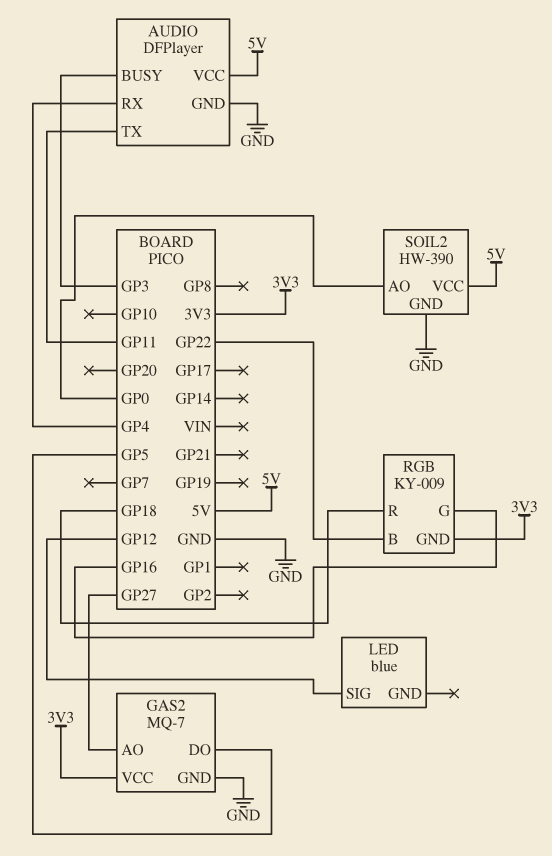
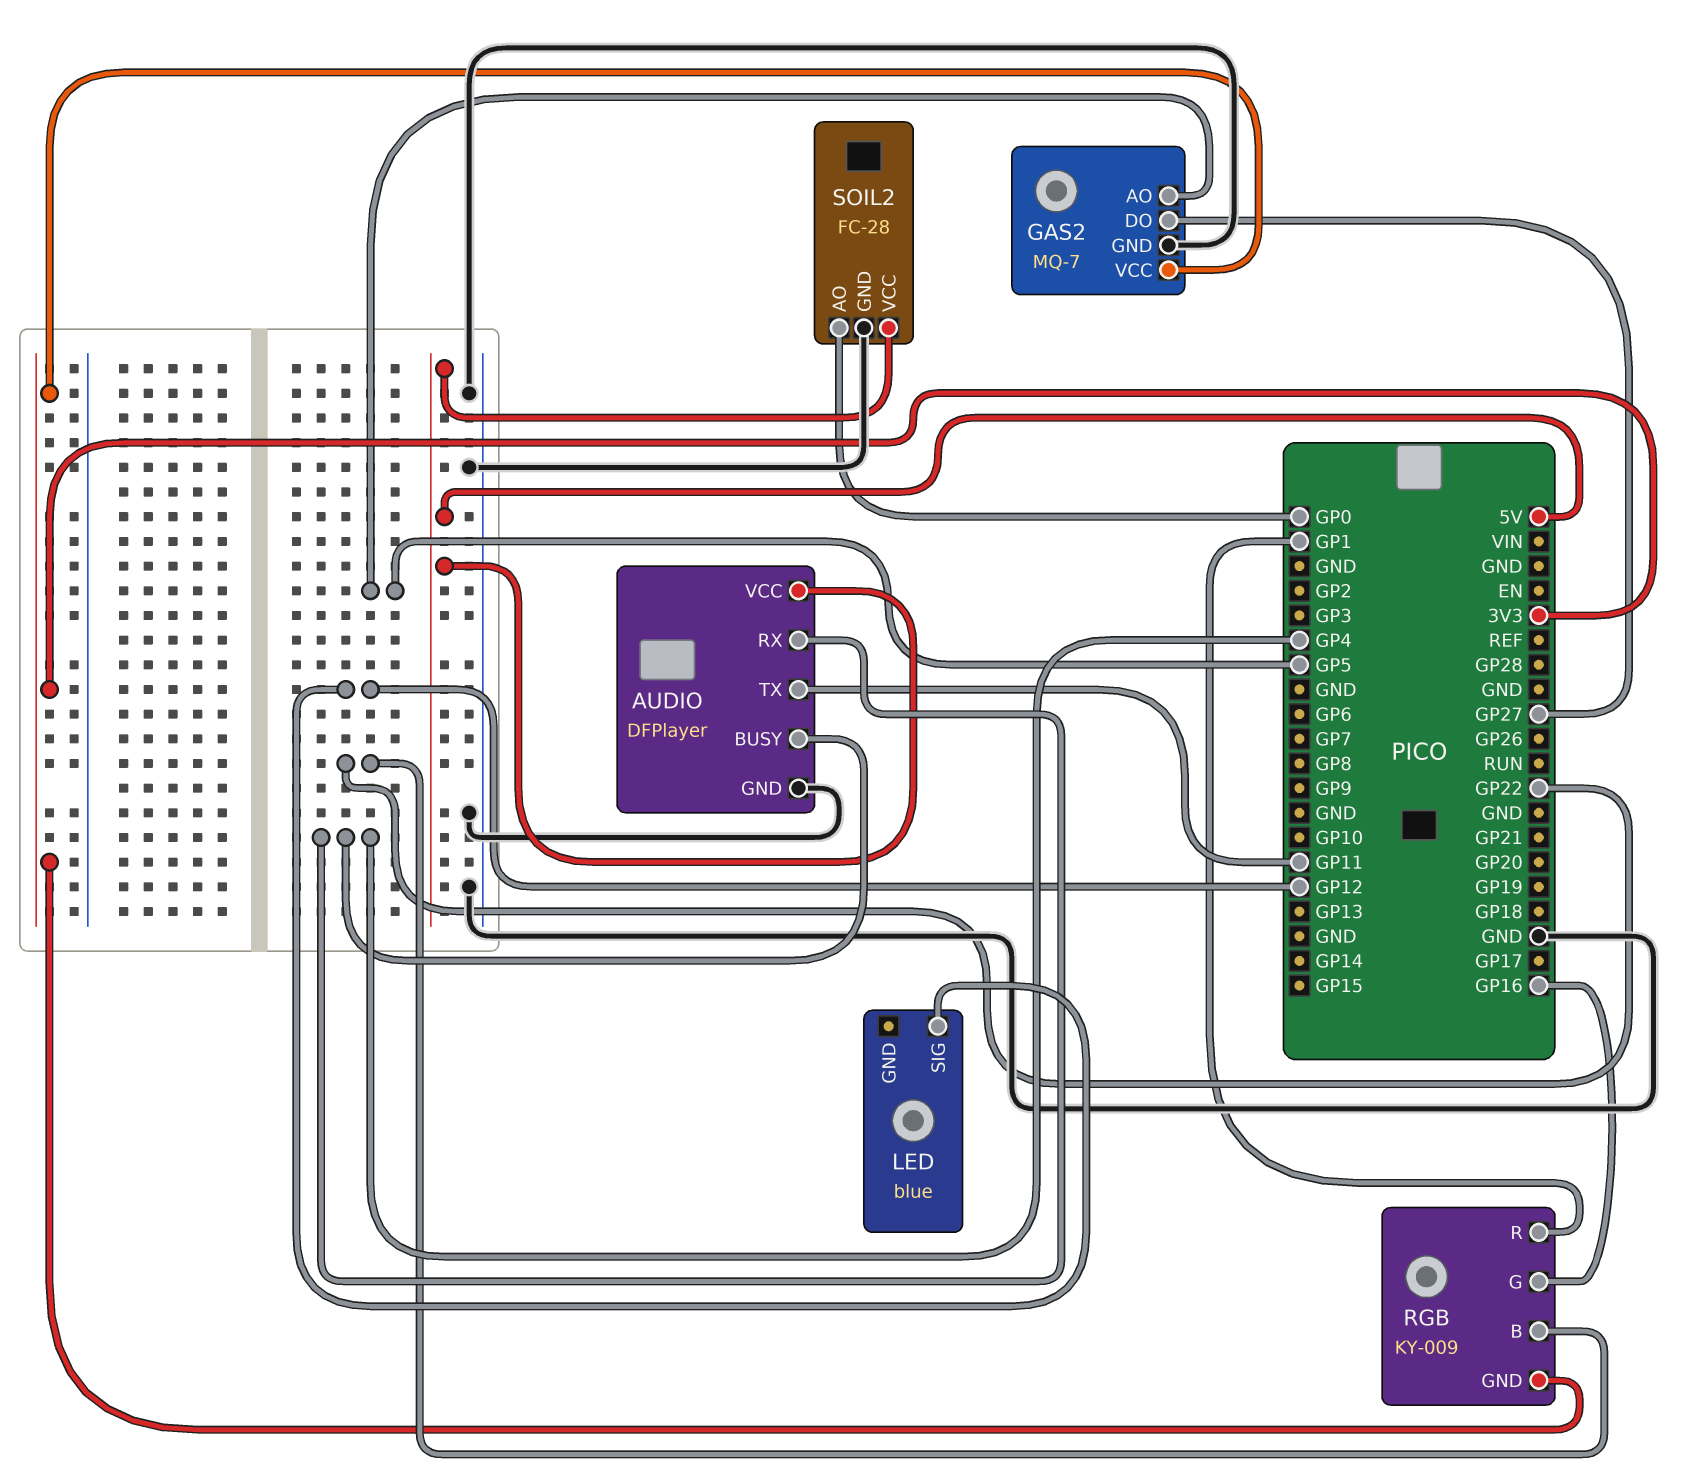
AUDIO pin BUSY: GP3 -> GP4
GAS2 pin AO: GP27 -> GP5
GAS2 pin DO: GP5 -> GP27
RGB pin R: GP18 -> GP1
SOIL2: HW-390 -> FC-28

